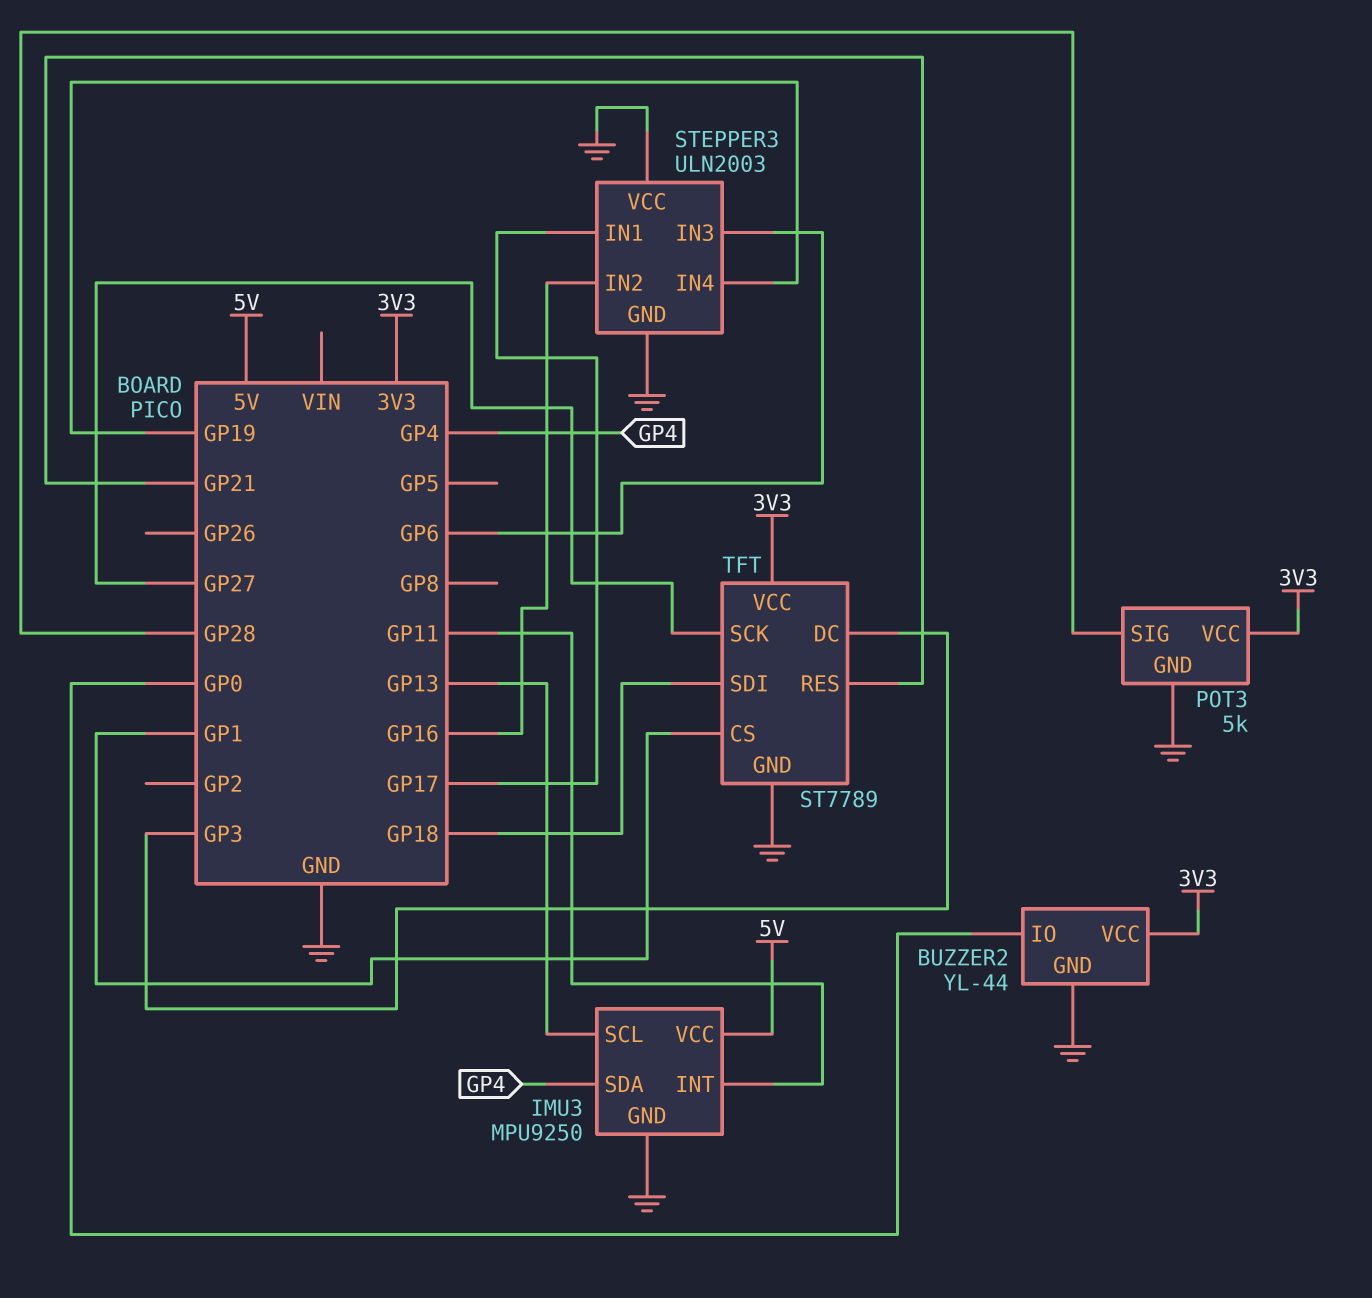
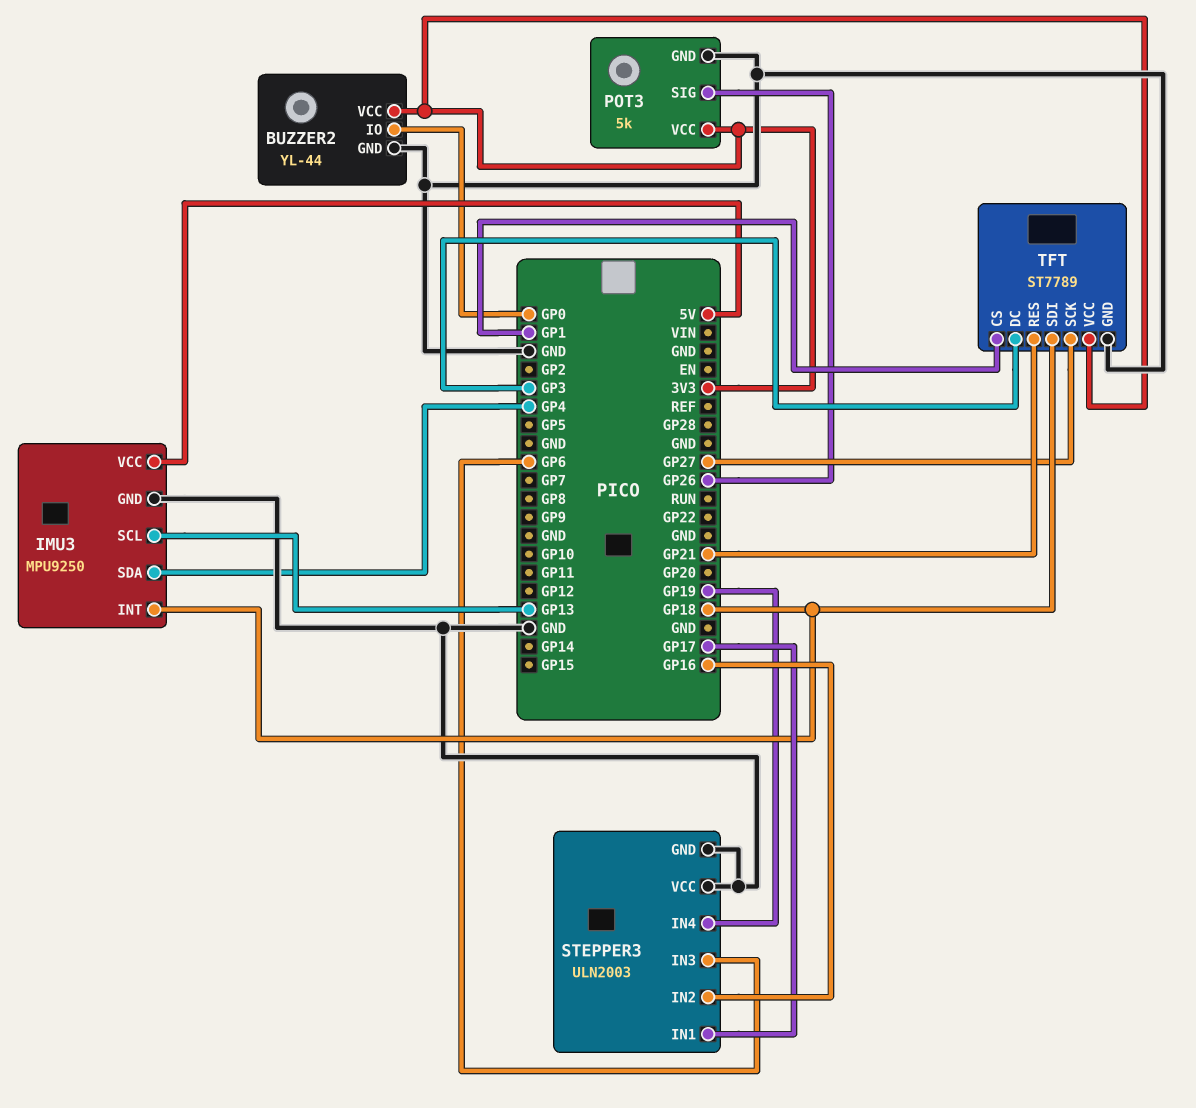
IMU3 pin INT: GP11 -> GP18
POT3 pin SIG: GP28 -> GP26

